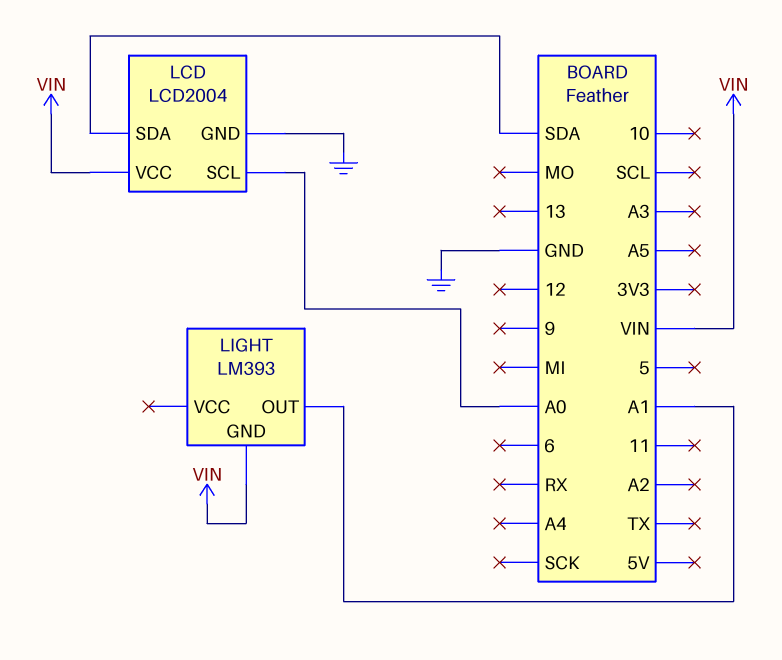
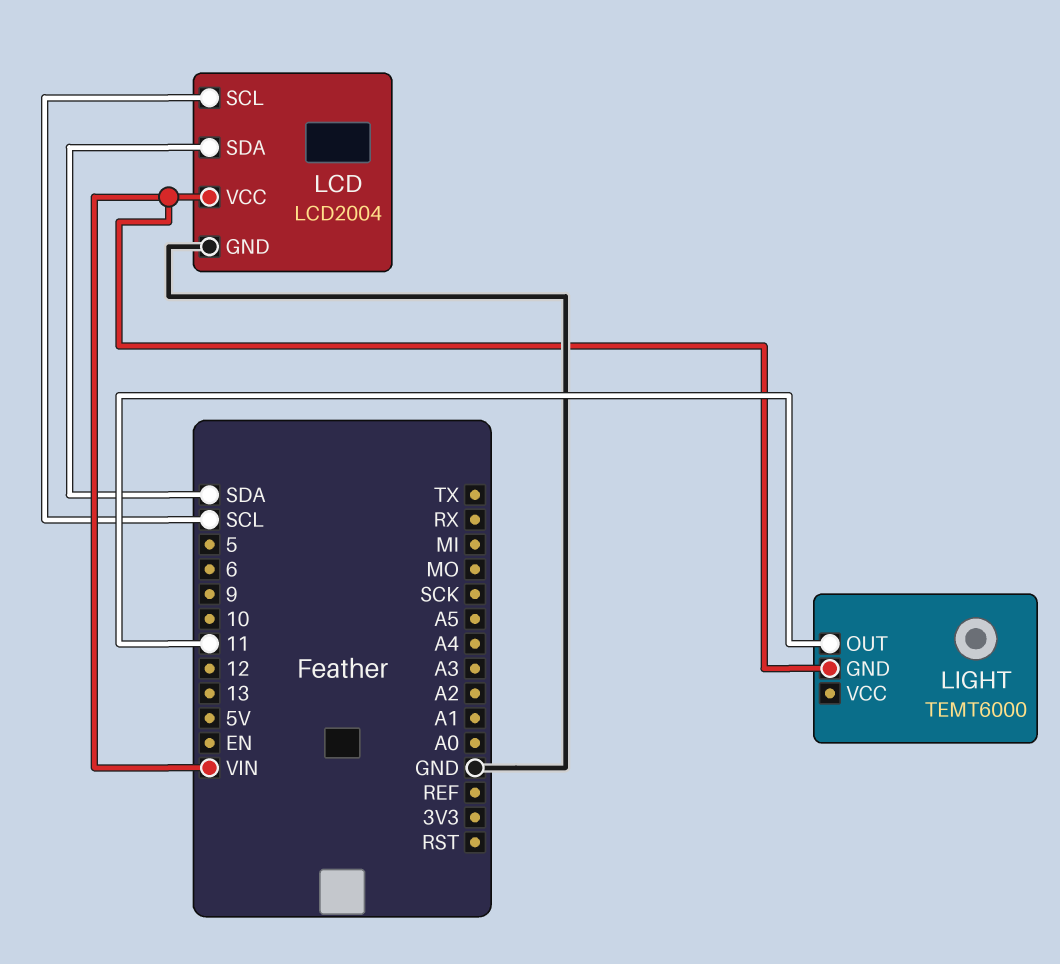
LCD pin SCL: A0 -> SCL
LIGHT: LM393 -> TEMT6000
LIGHT pin OUT: A1 -> 11

